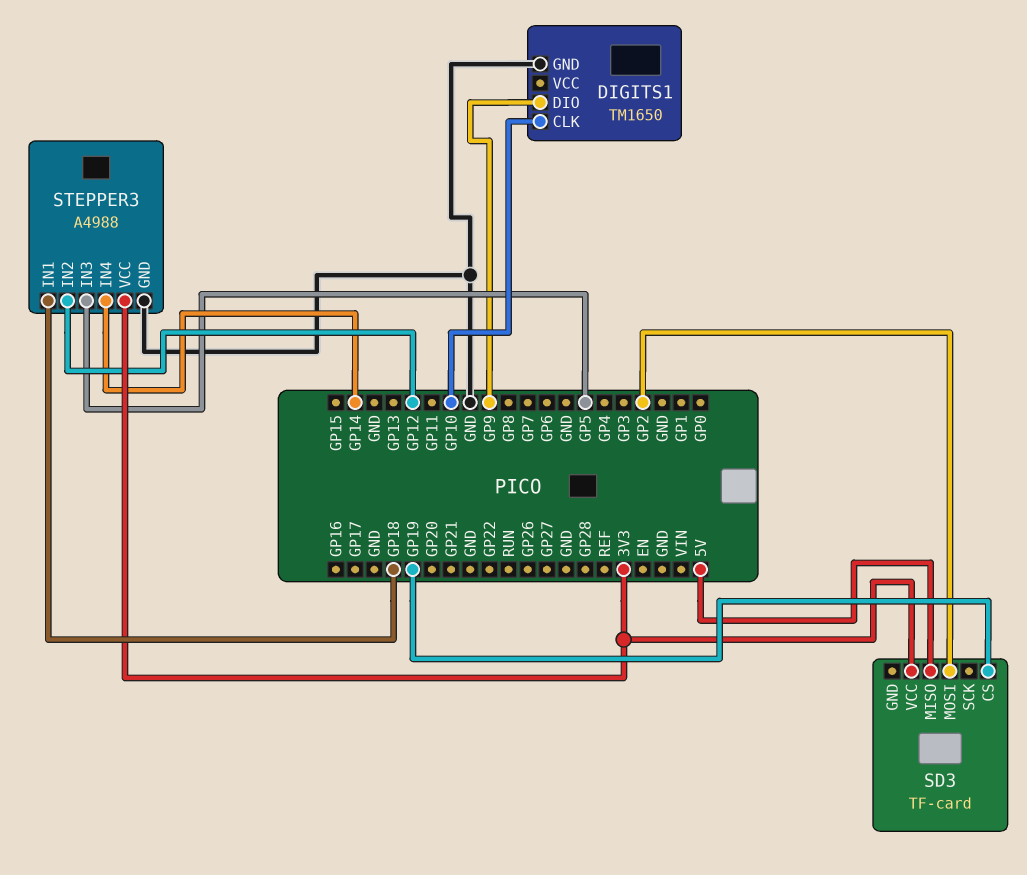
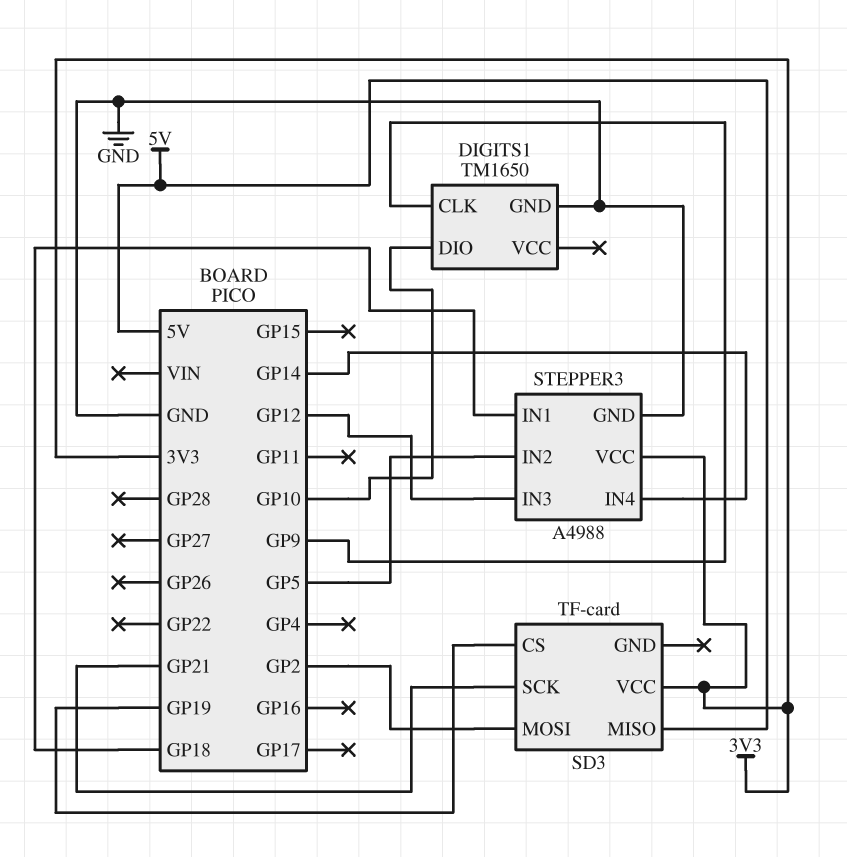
DIGITS1 pin CLK: GP10 -> GP9
DIGITS1 pin DIO: GP9 -> GP10
SD3 pin SCK: none -> GP21
STEPPER3 pin IN2: GP12 -> GP5
STEPPER3 pin IN3: GP5 -> GP12

